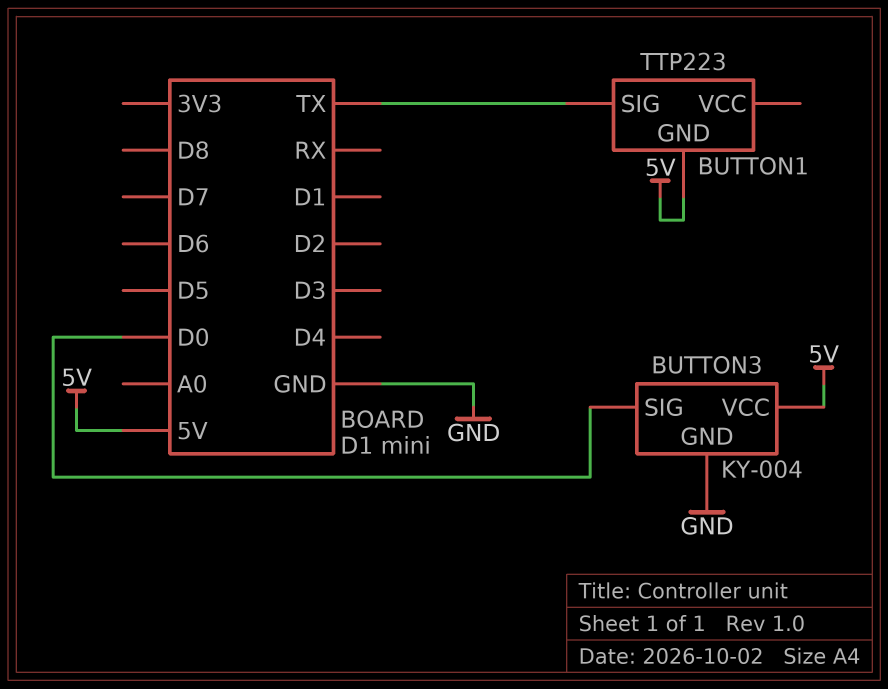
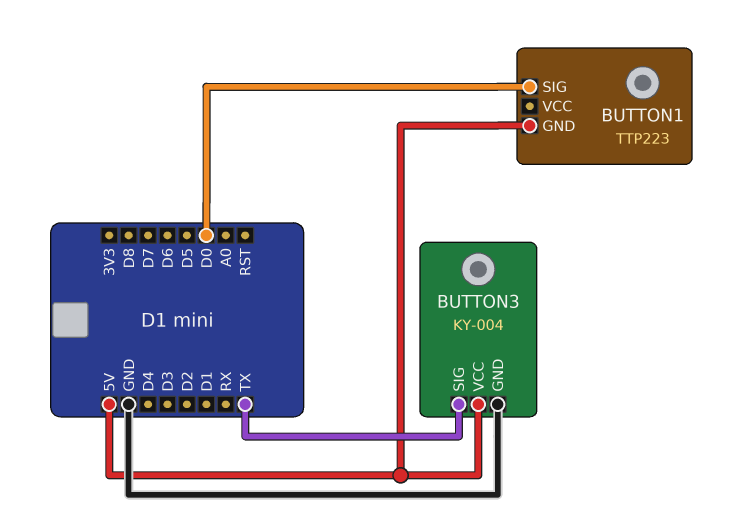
BUTTON1 pin SIG: TX -> D0
BUTTON3 pin SIG: D0 -> TX

